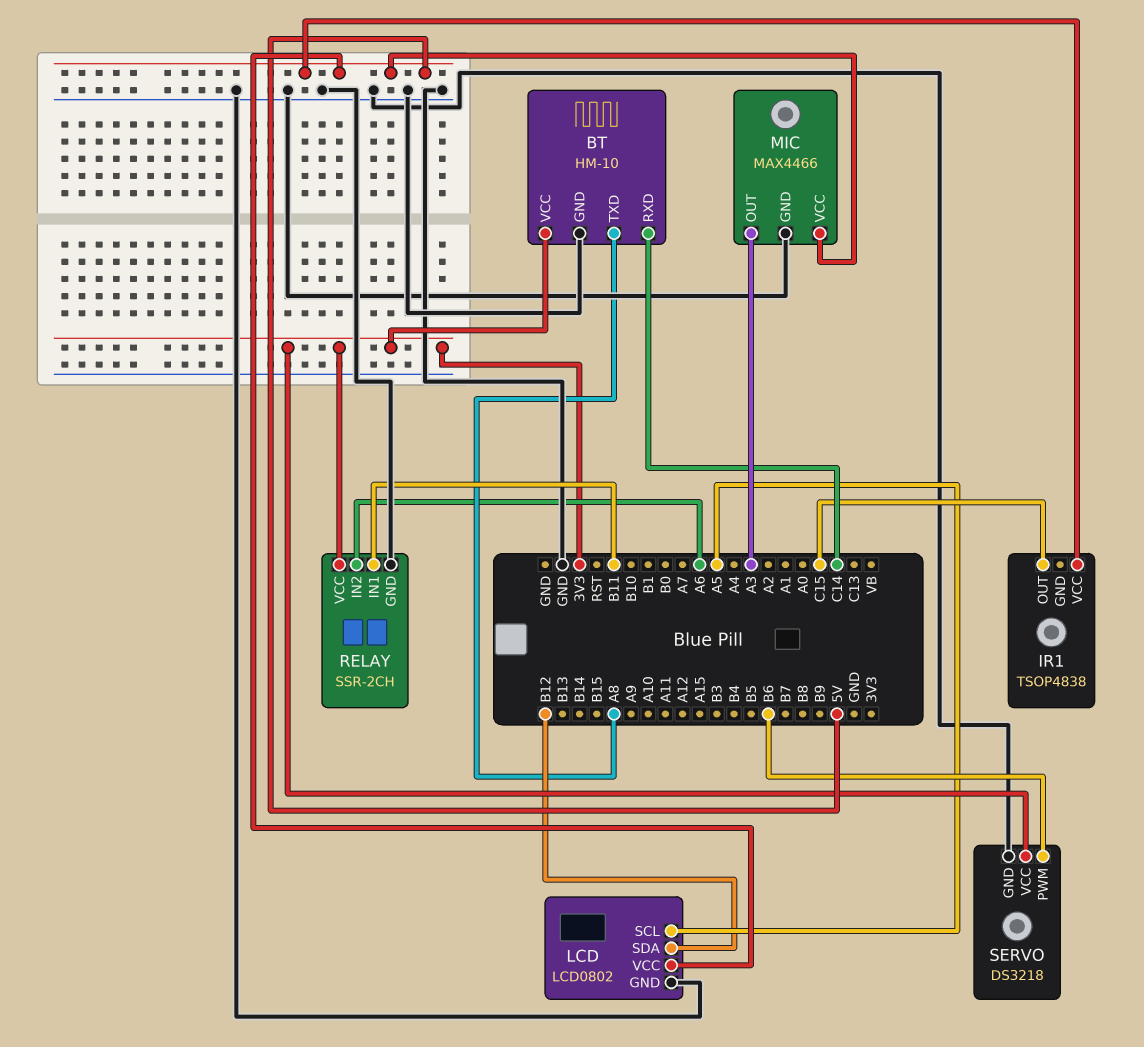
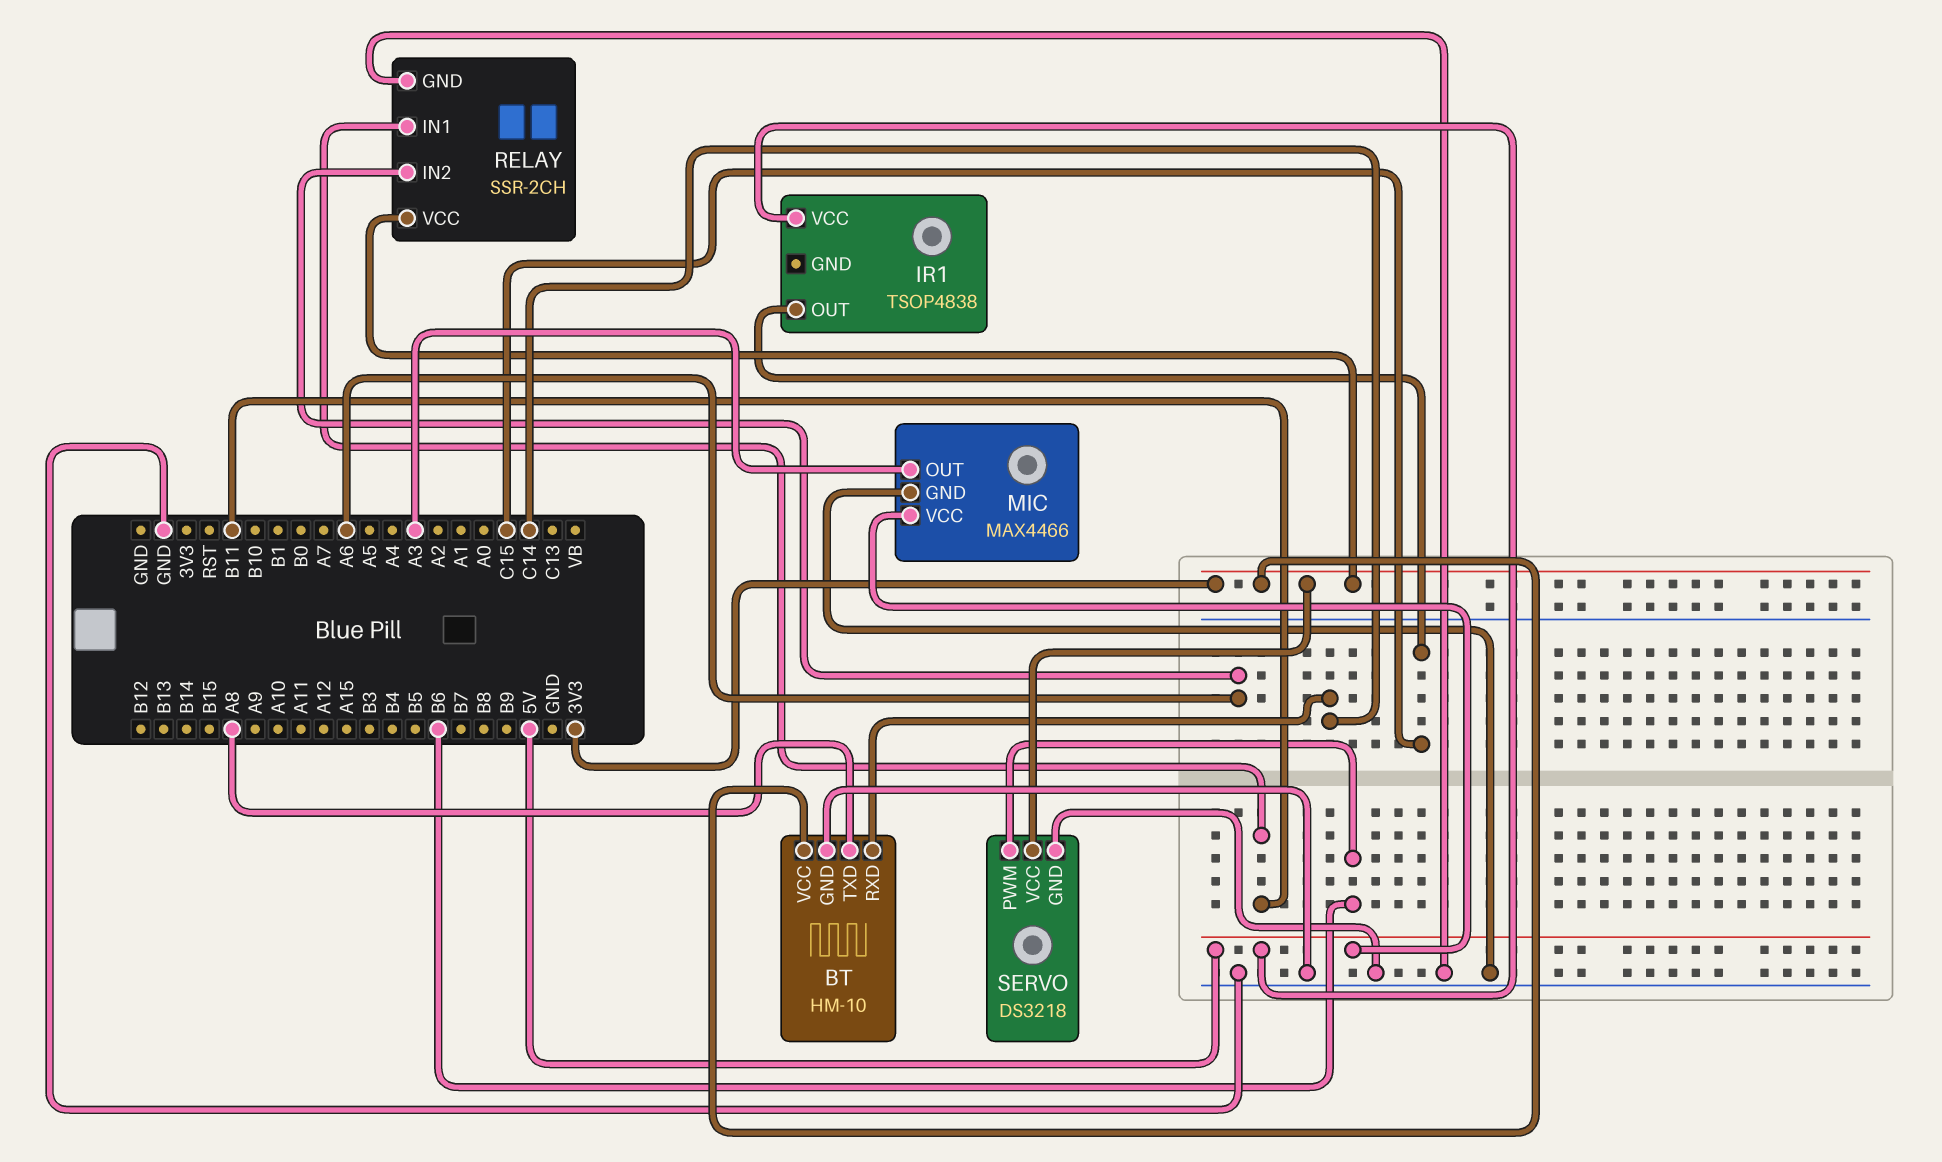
LCD: LCD0802 -> none
LCD pin GND: GND -> none
LCD pin SCL: A5 -> none
LCD pin SDA: B12 -> none
LCD pin VCC: 5V -> none

